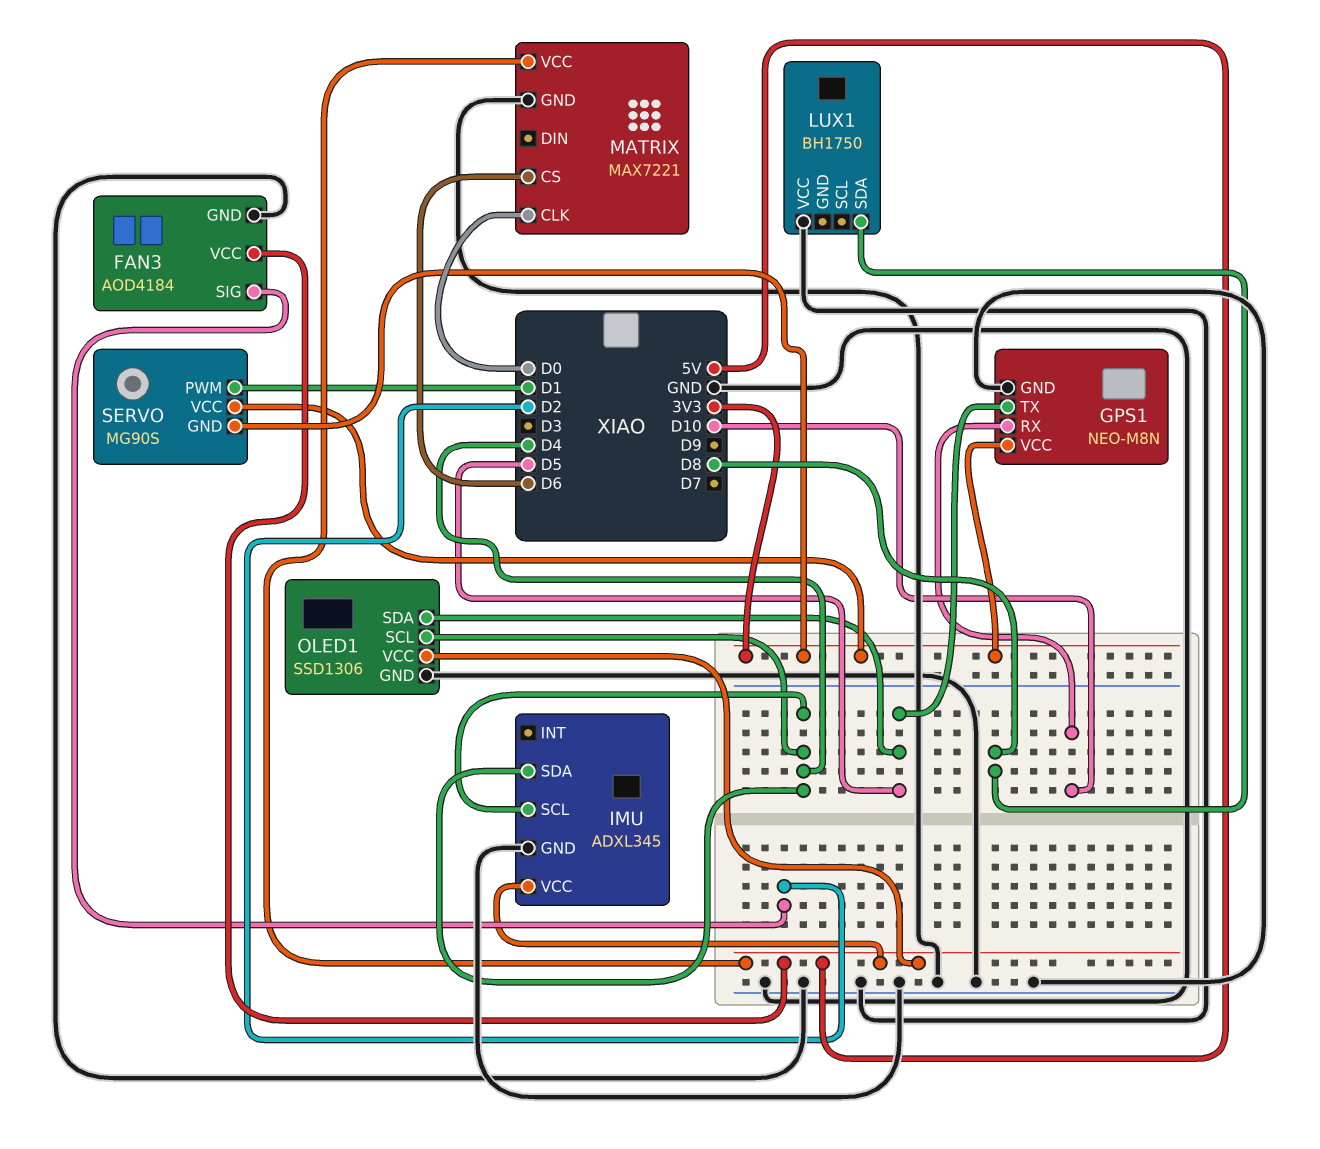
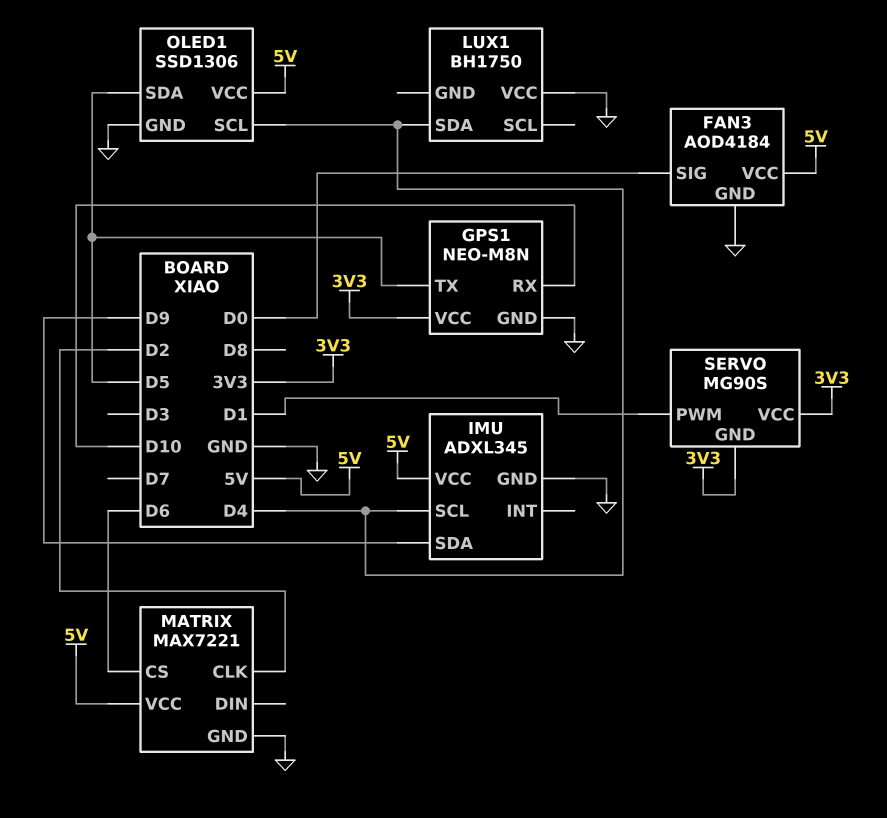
FAN3 pin SIG: D2 -> D0
IMU pin SDA: D4 -> D9
LUX1 pin SDA: D8 -> D4
MATRIX pin CLK: D0 -> D2

